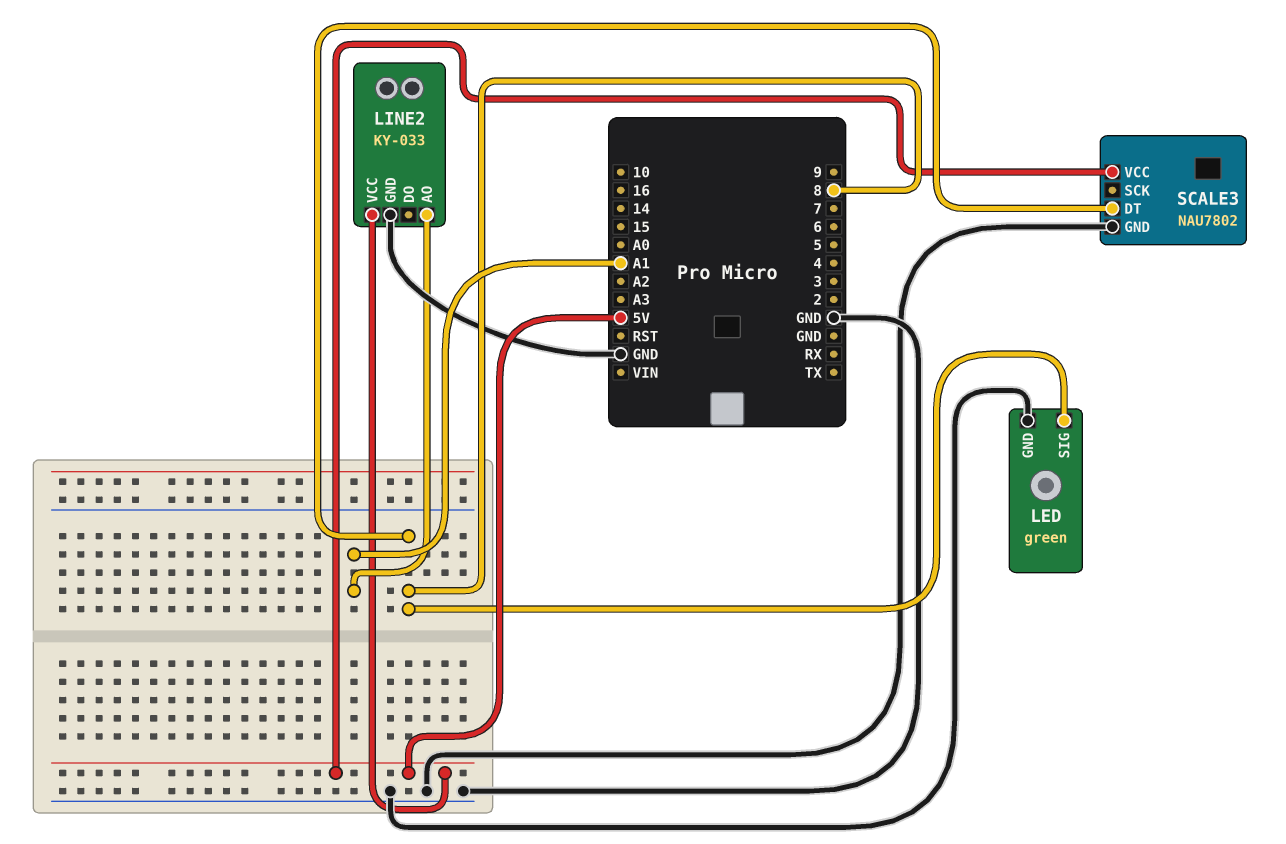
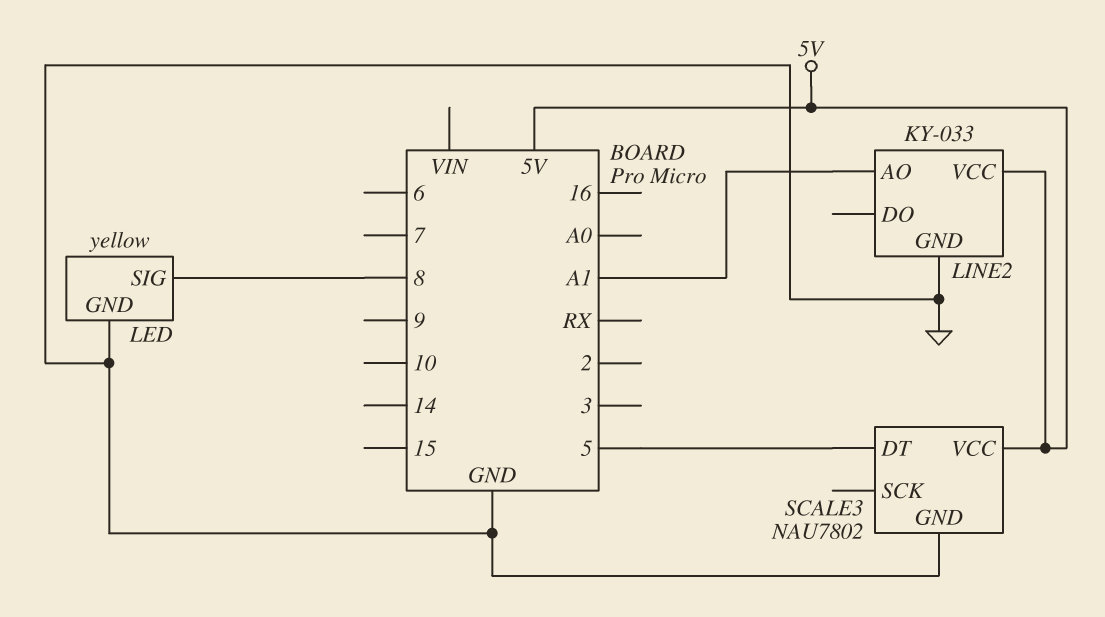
LED: green -> yellow
SCALE3 pin DT: 8 -> 5

